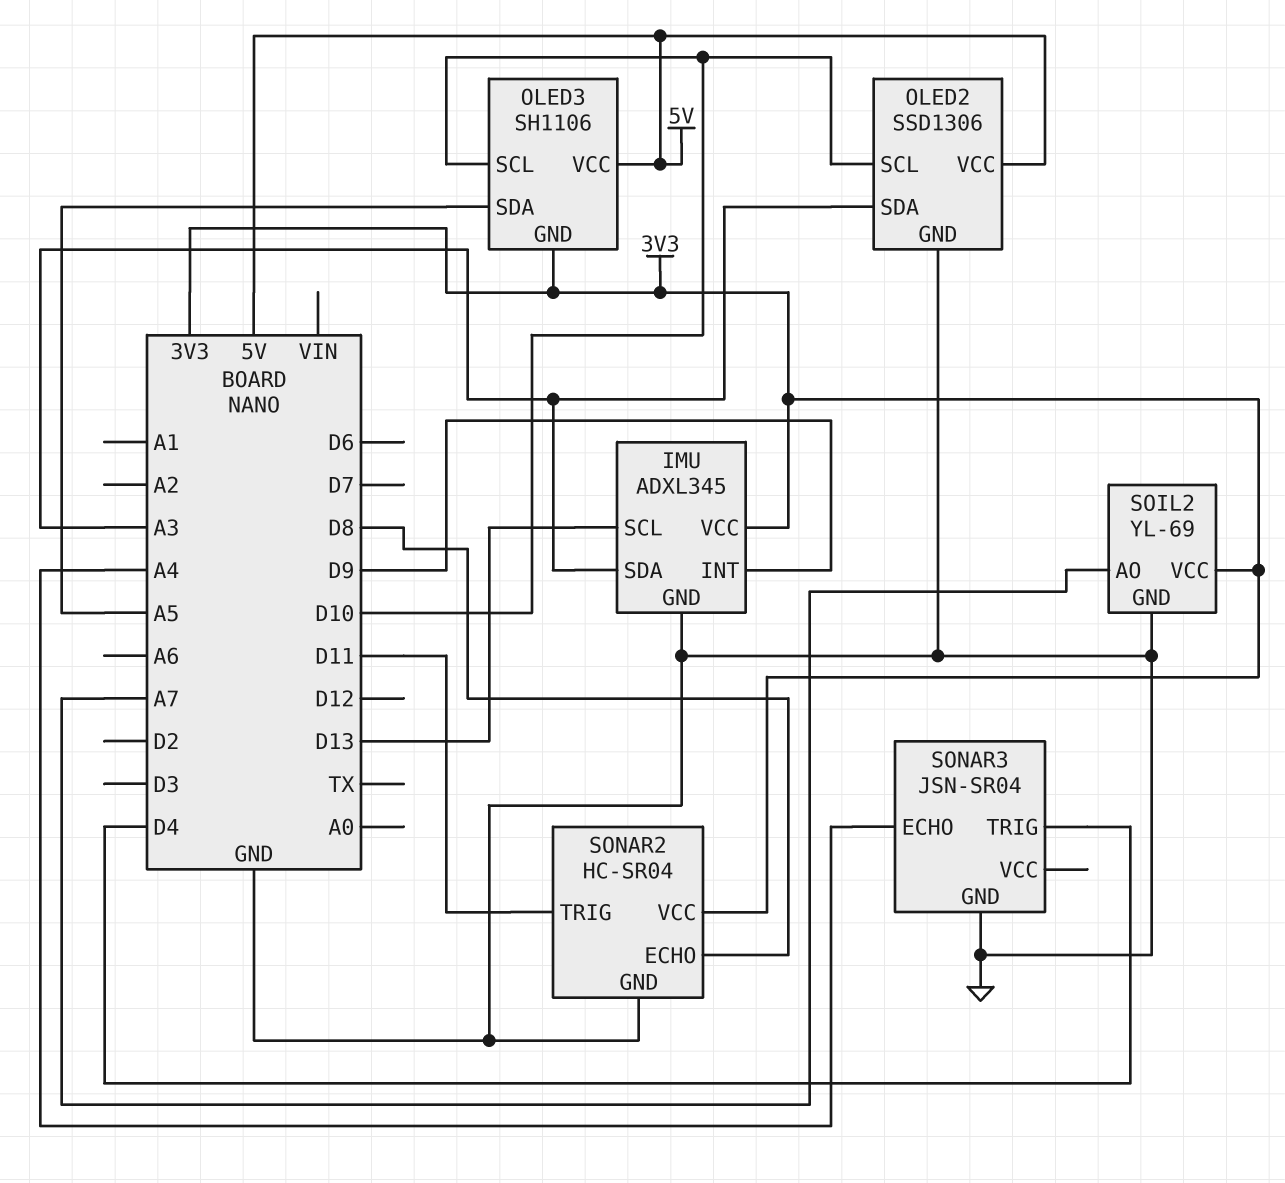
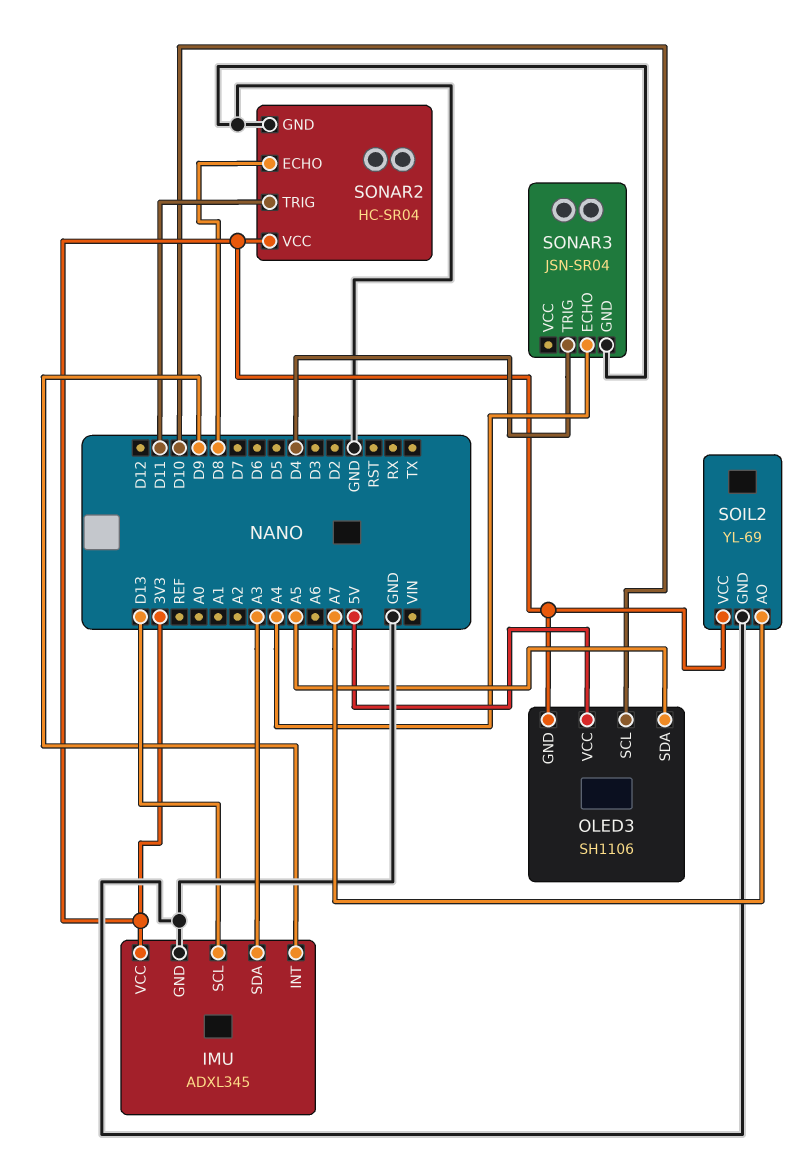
OLED2: SSD1306 -> none
OLED2 pin GND: GND -> none
OLED2 pin SCL: D10 -> none
OLED2 pin SDA: A3 -> none
OLED2 pin VCC: 5V -> none

